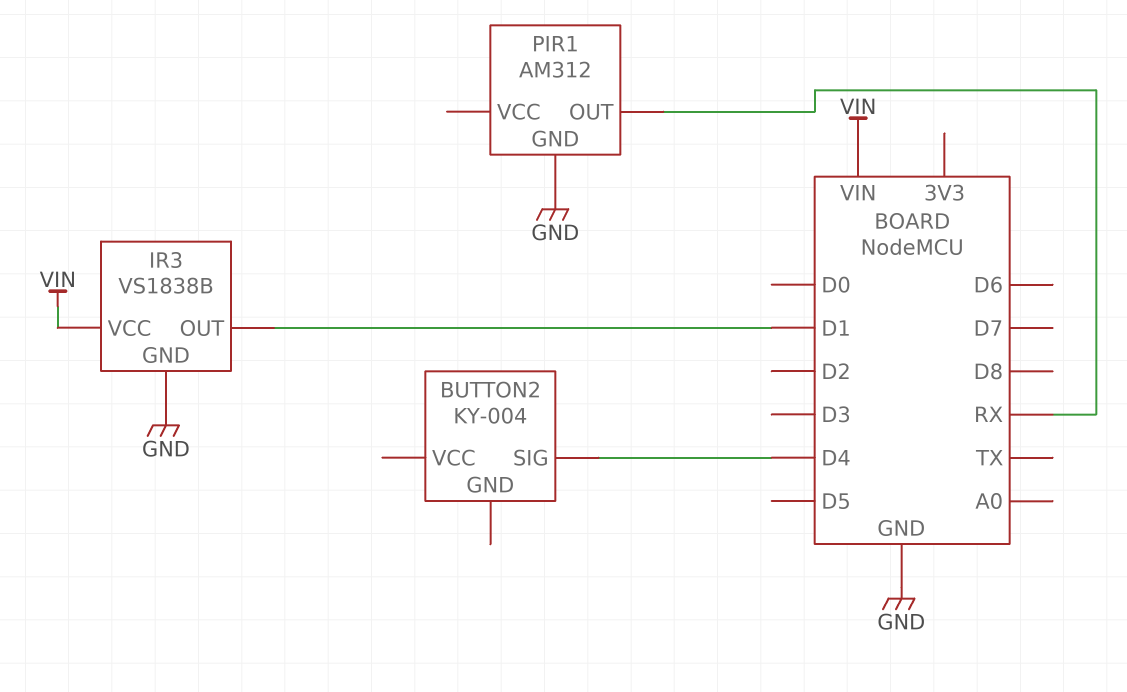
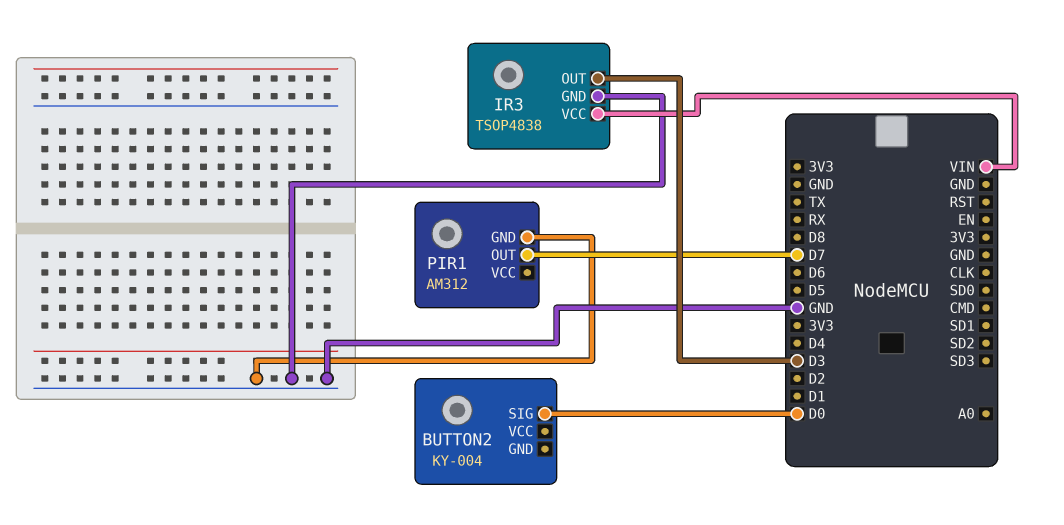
BUTTON2 pin SIG: D4 -> D0
IR3: VS1838B -> TSOP4838
IR3 pin OUT: D1 -> D3
PIR1 pin OUT: RX -> D7

